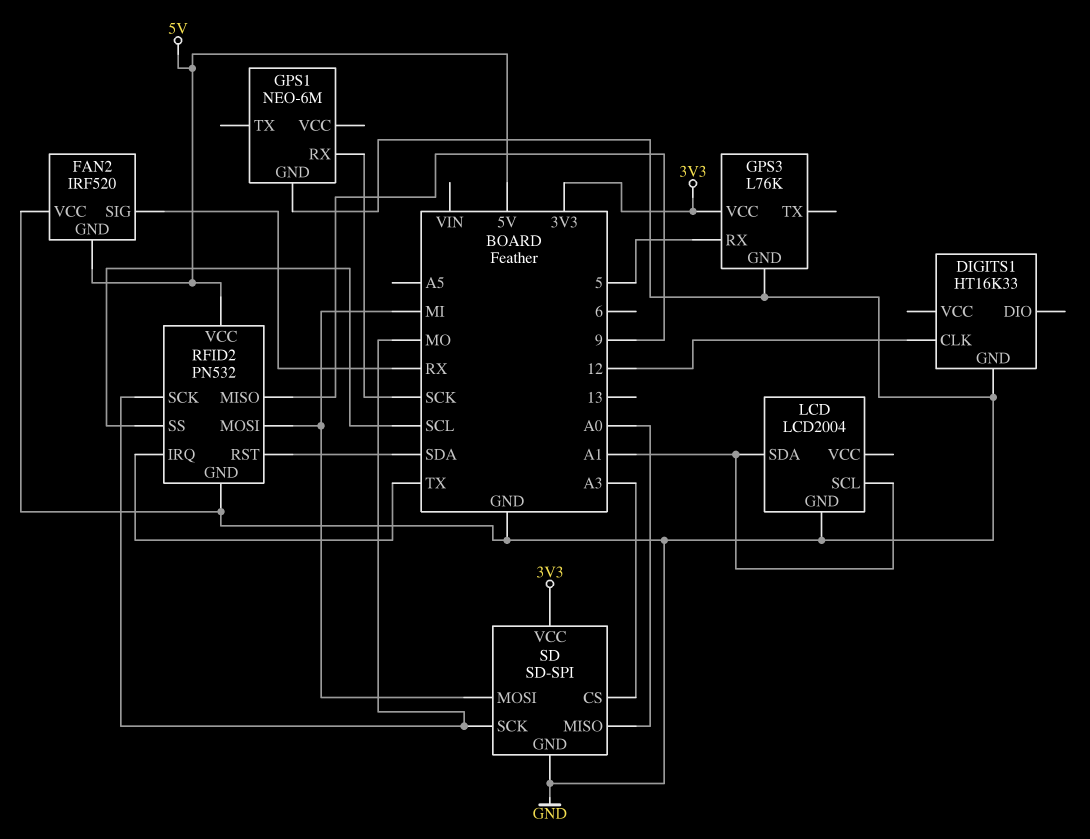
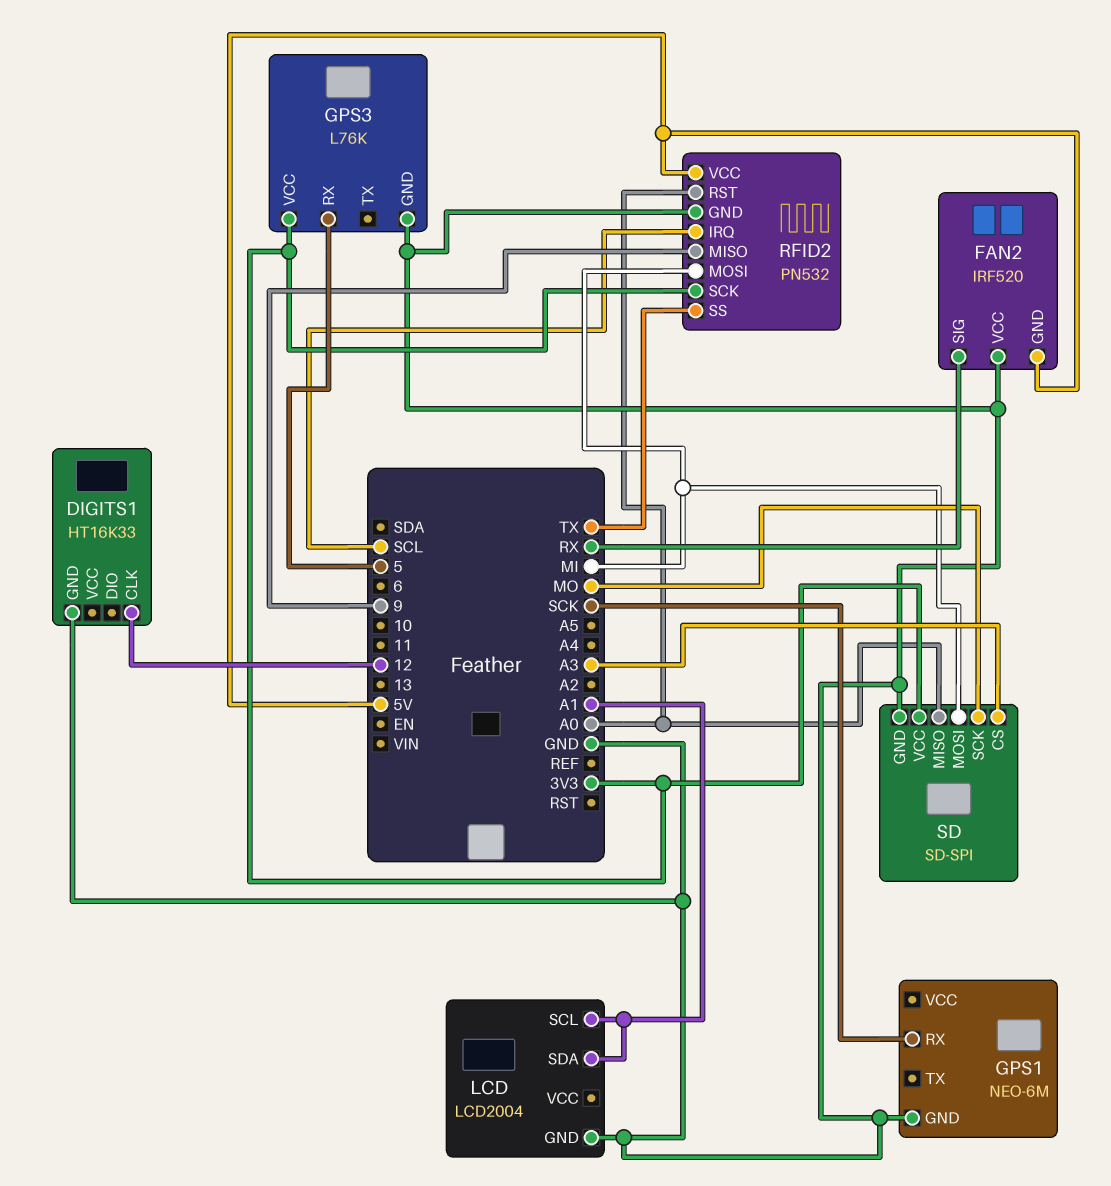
RFID2 pin IRQ: TX -> SCL
RFID2 pin RST: SDA -> A0
RFID2 pin SCK: MO -> 3V3
RFID2 pin SS: SCL -> TX

